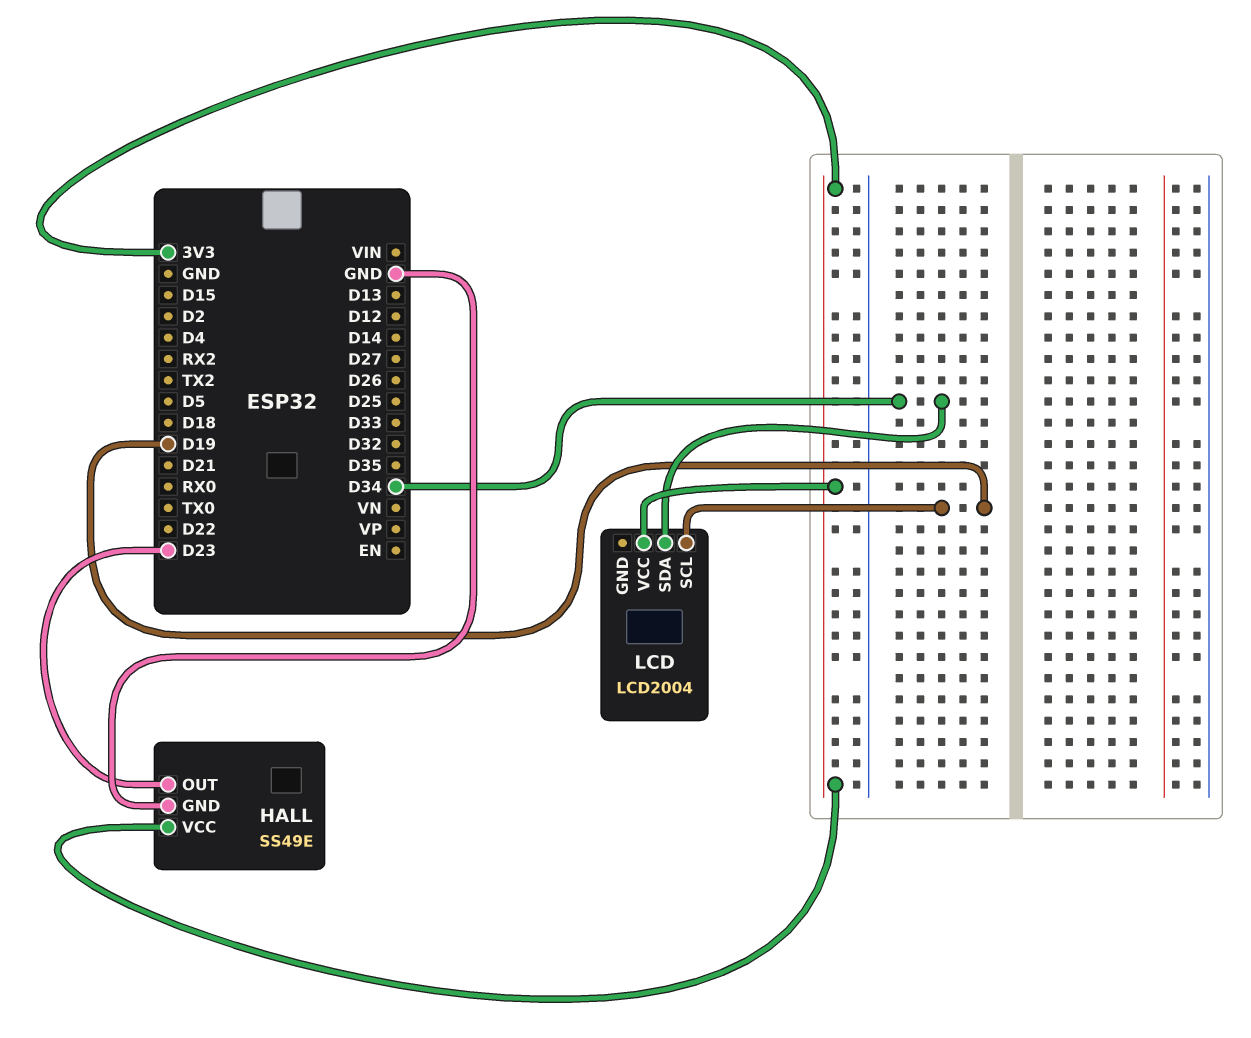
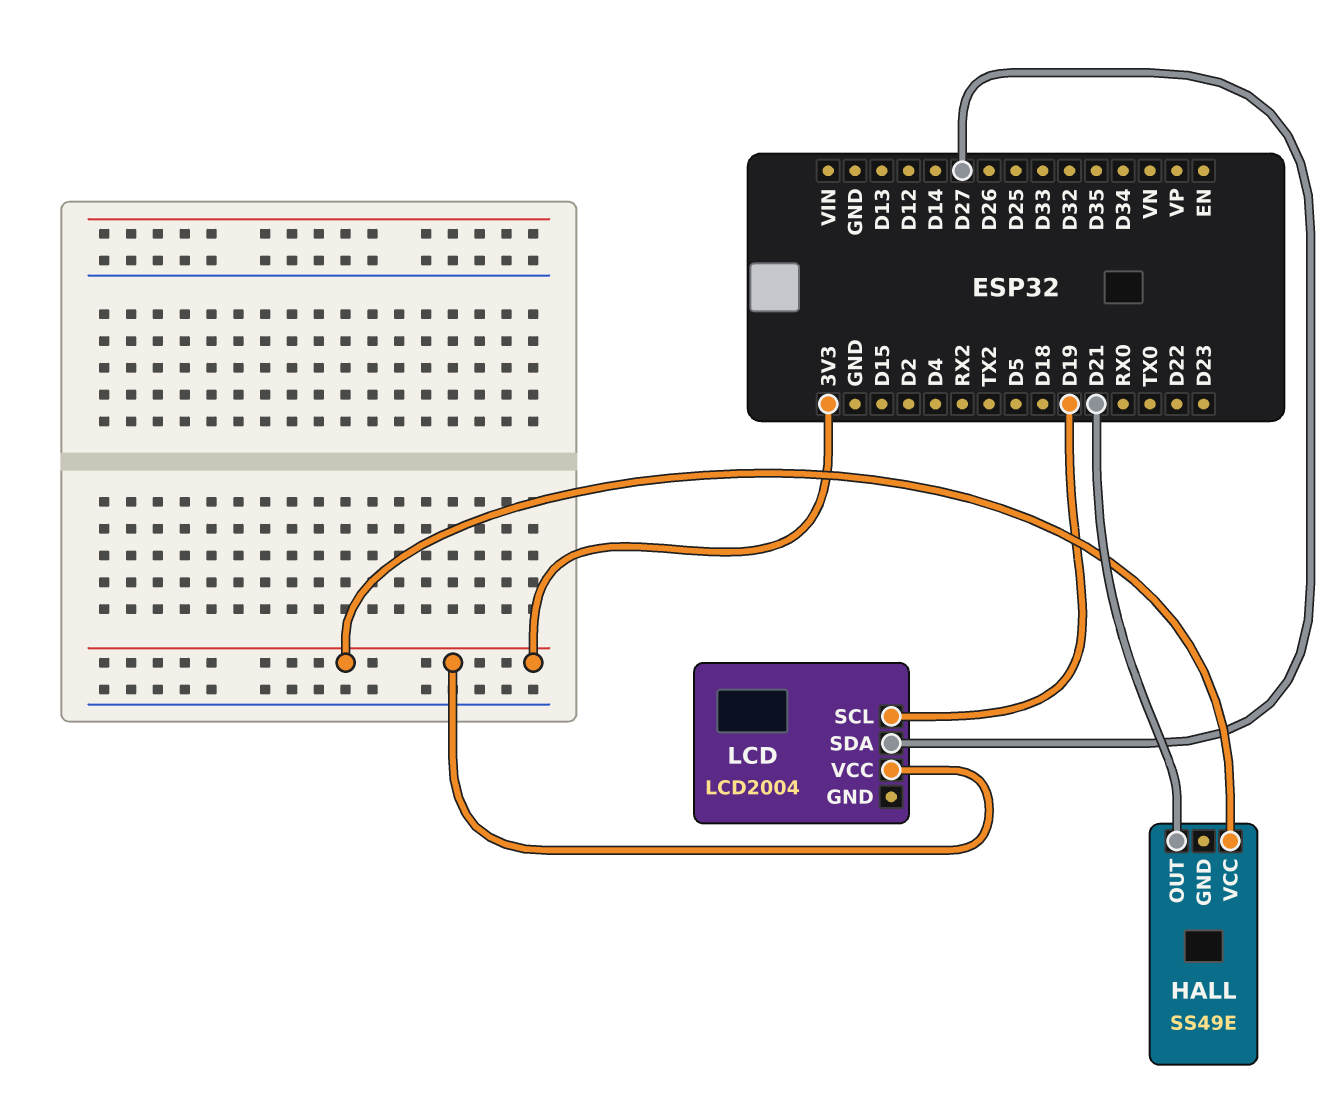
HALL pin GND: GND -> none
HALL pin OUT: D23 -> D21
LCD pin SDA: D34 -> D27

